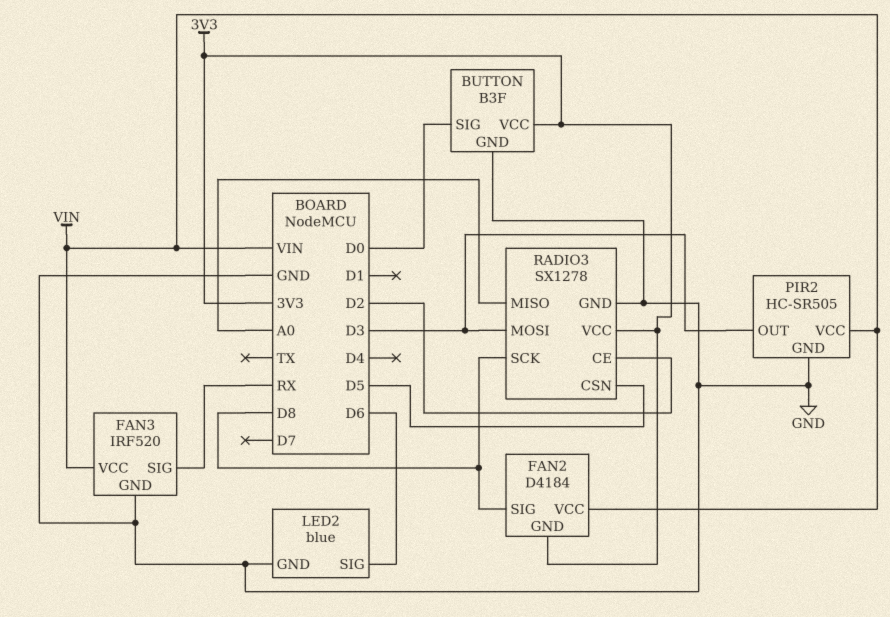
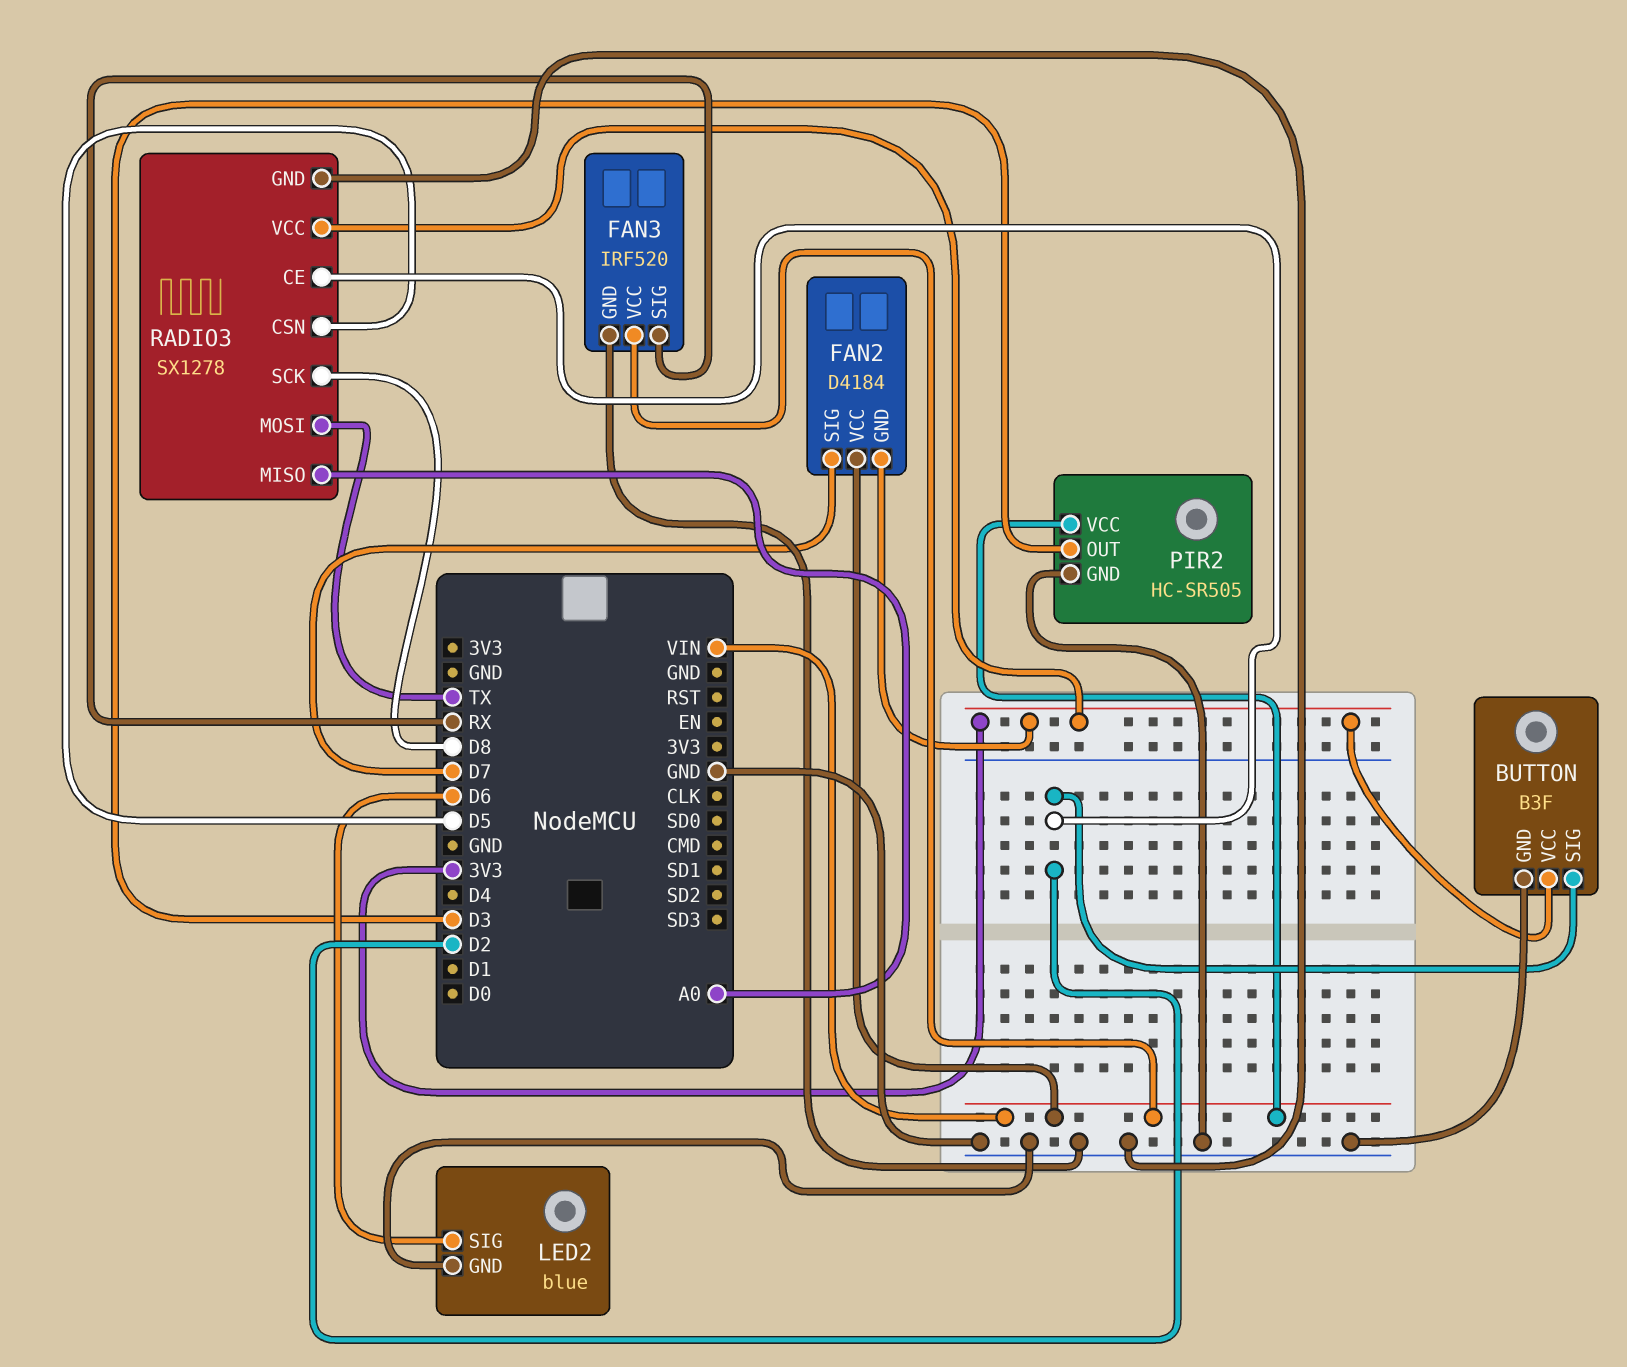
BUTTON pin SIG: D0 -> D2
FAN2 pin SIG: D8 -> D7
RADIO3 pin MOSI: D3 -> TX

